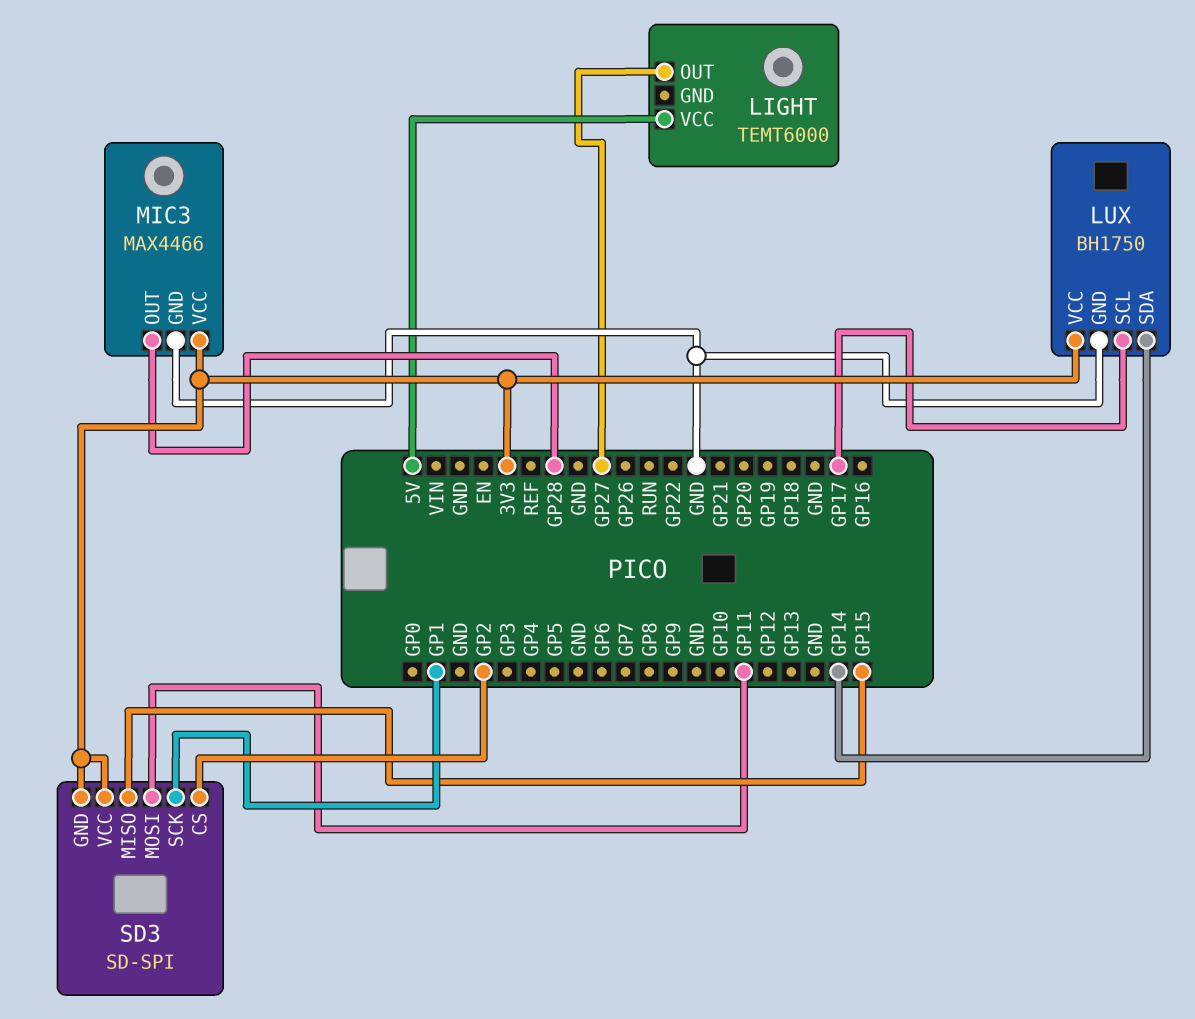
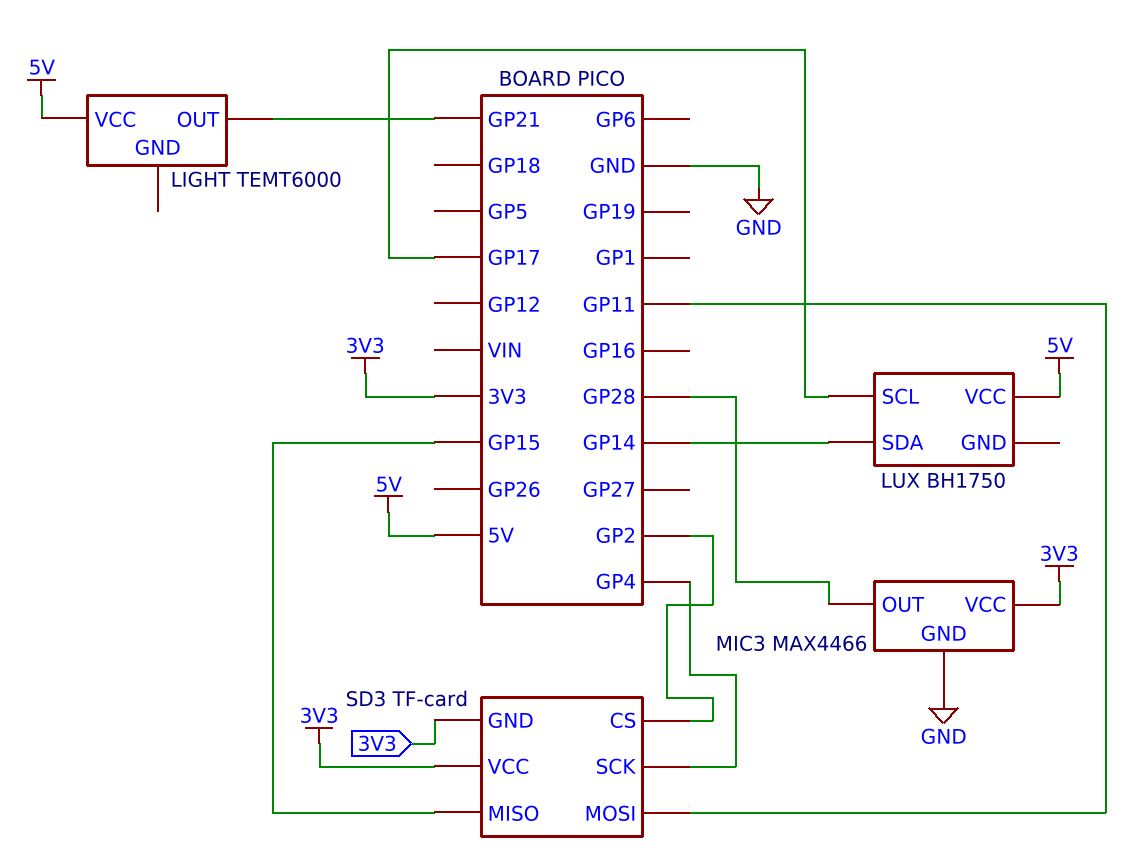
LIGHT pin OUT: GP27 -> GP21
LUX pin GND: GND -> none
LUX pin VCC: 3V3 -> 5V
SD3: SD-SPI -> TF-card
SD3 pin SCK: GP1 -> GP4

